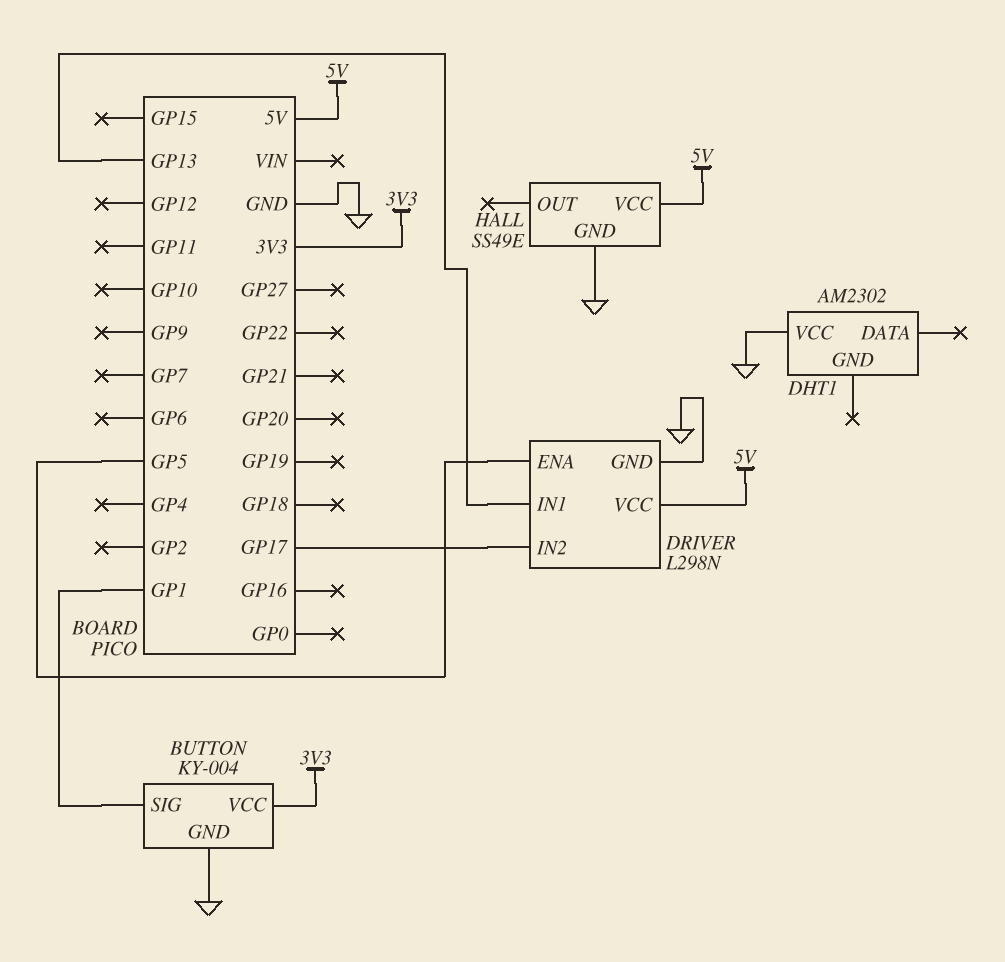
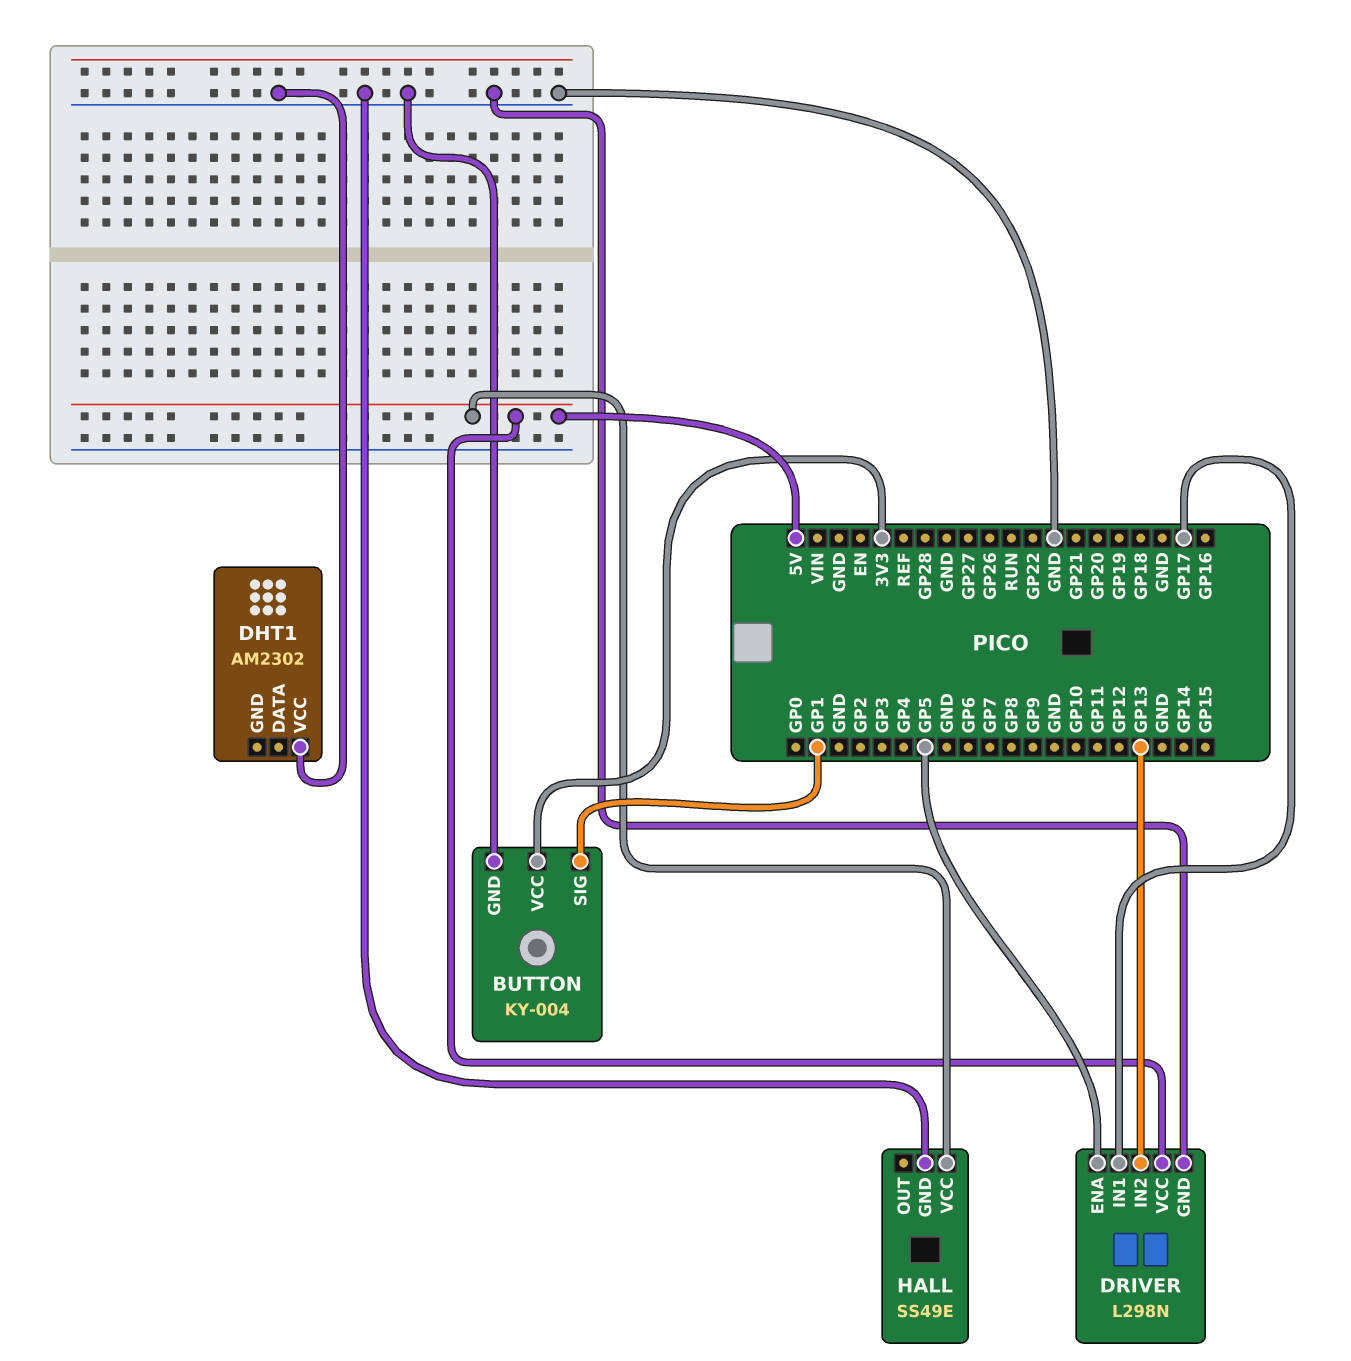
DRIVER pin IN1: GP13 -> GP17
DRIVER pin IN2: GP17 -> GP13

